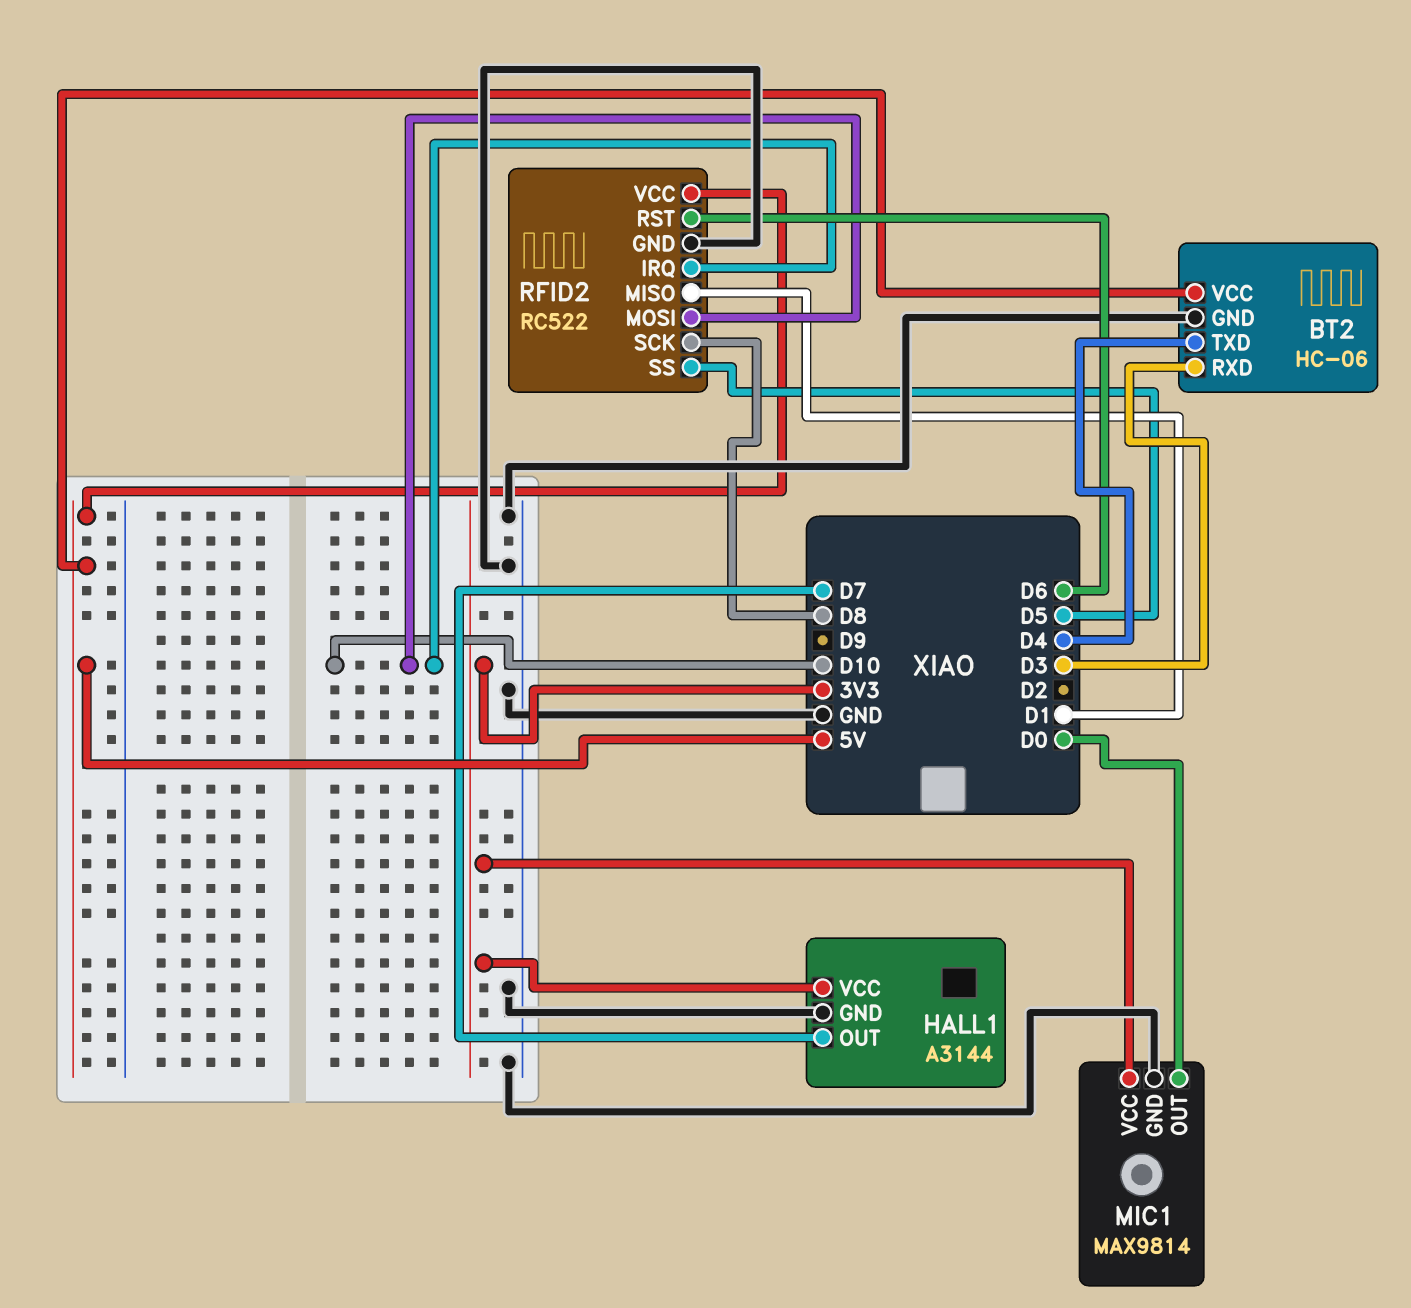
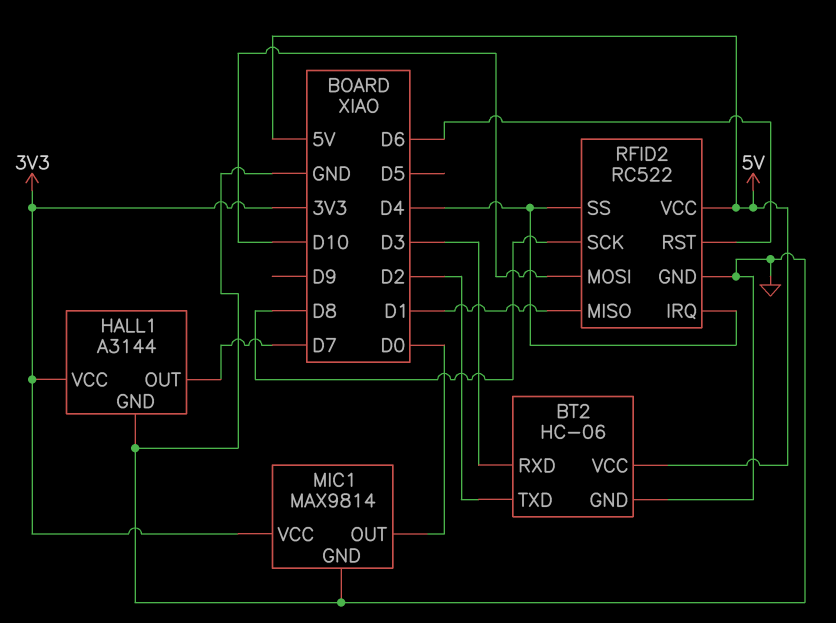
BT2 pin TXD: D4 -> D2
RFID2 pin IRQ: D10 -> D4
RFID2 pin SS: D5 -> D4

